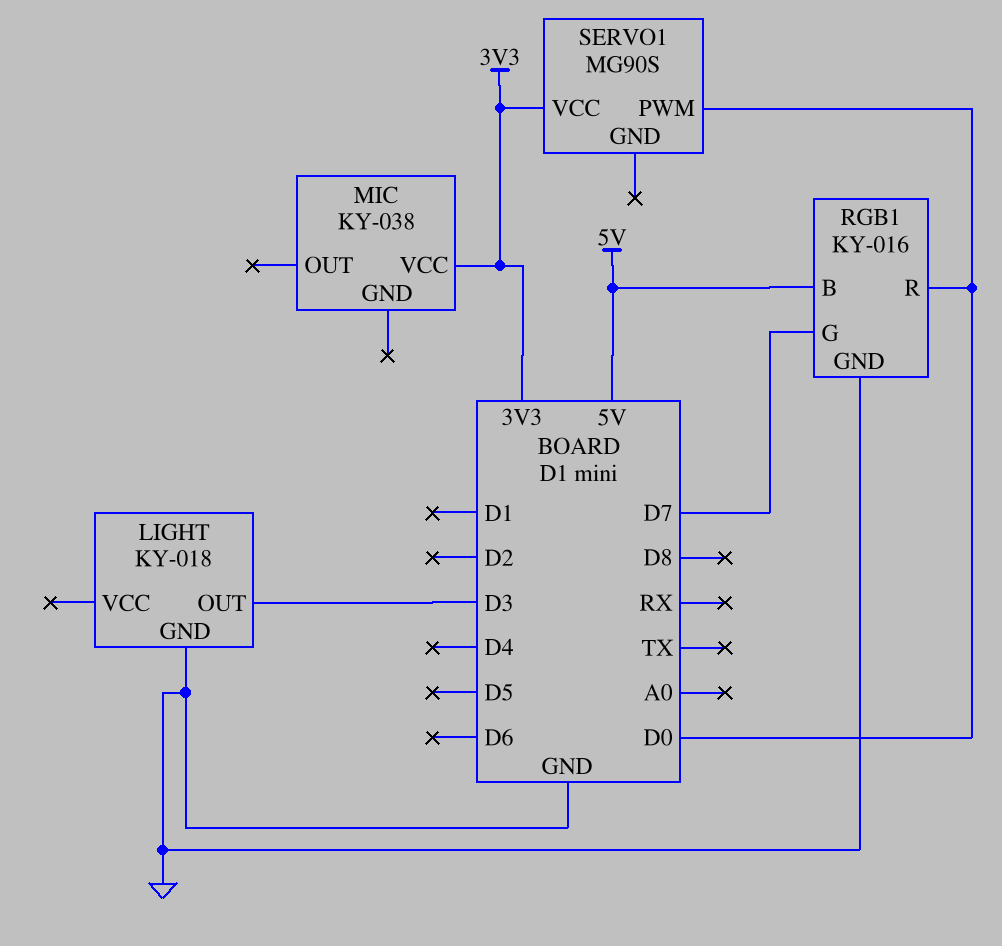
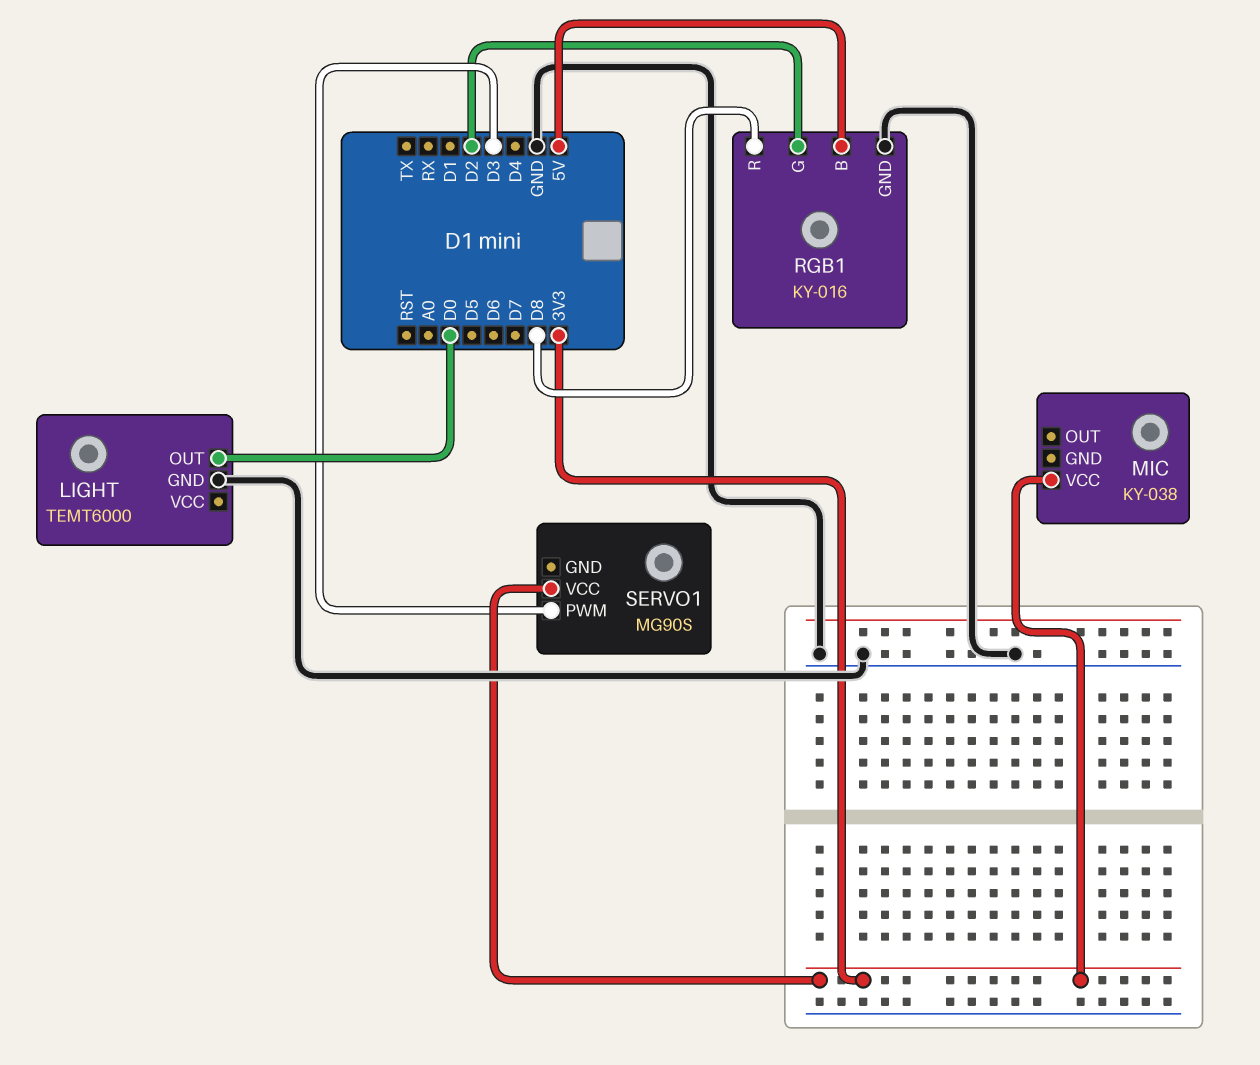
LIGHT: KY-018 -> TEMT6000
LIGHT pin OUT: D3 -> D0
RGB1 pin G: D7 -> D2
RGB1 pin R: D0 -> D8
SERVO1 pin PWM: D0 -> D3

